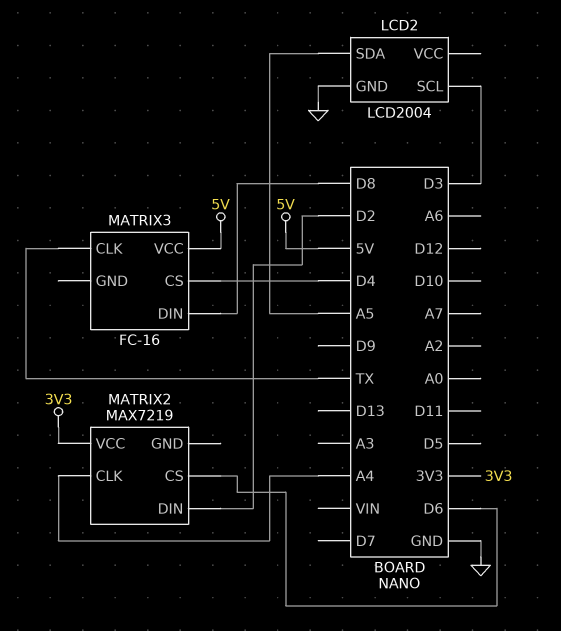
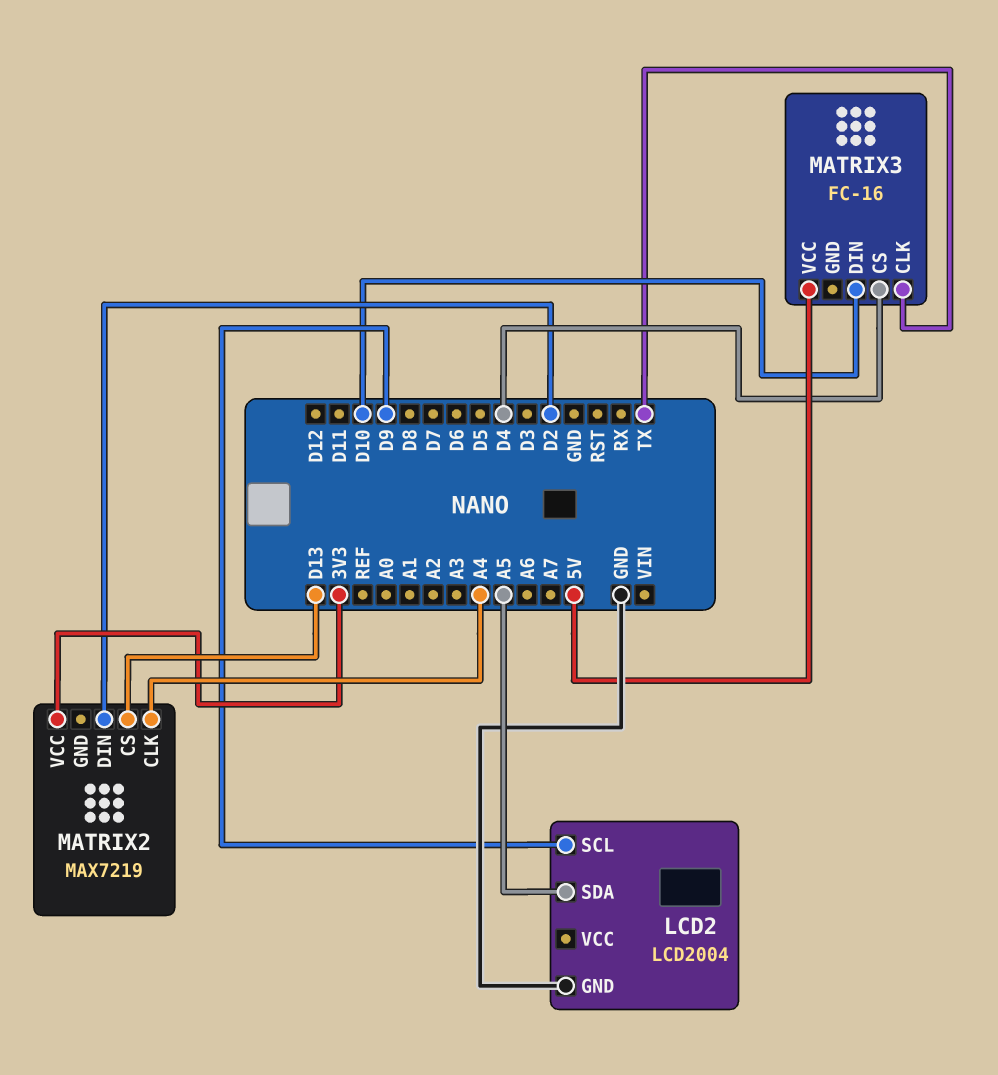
LCD2 pin SCL: D3 -> D9
MATRIX2 pin CS: D6 -> D13
MATRIX3 pin DIN: D8 -> D10

